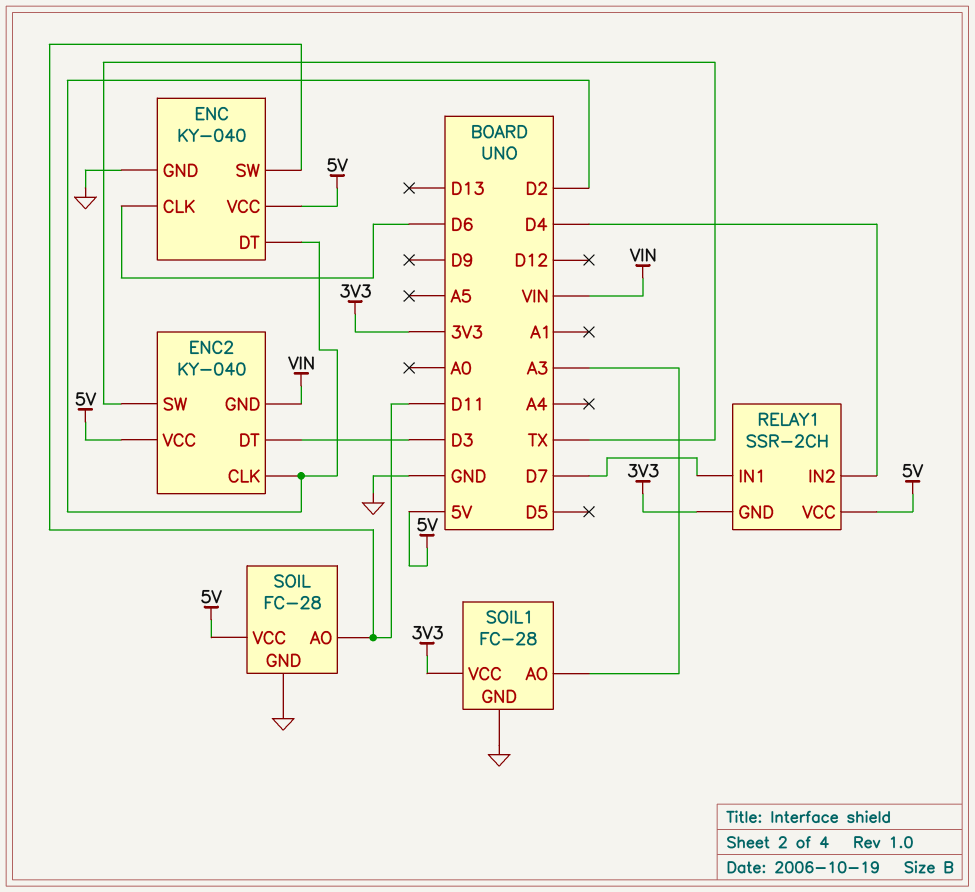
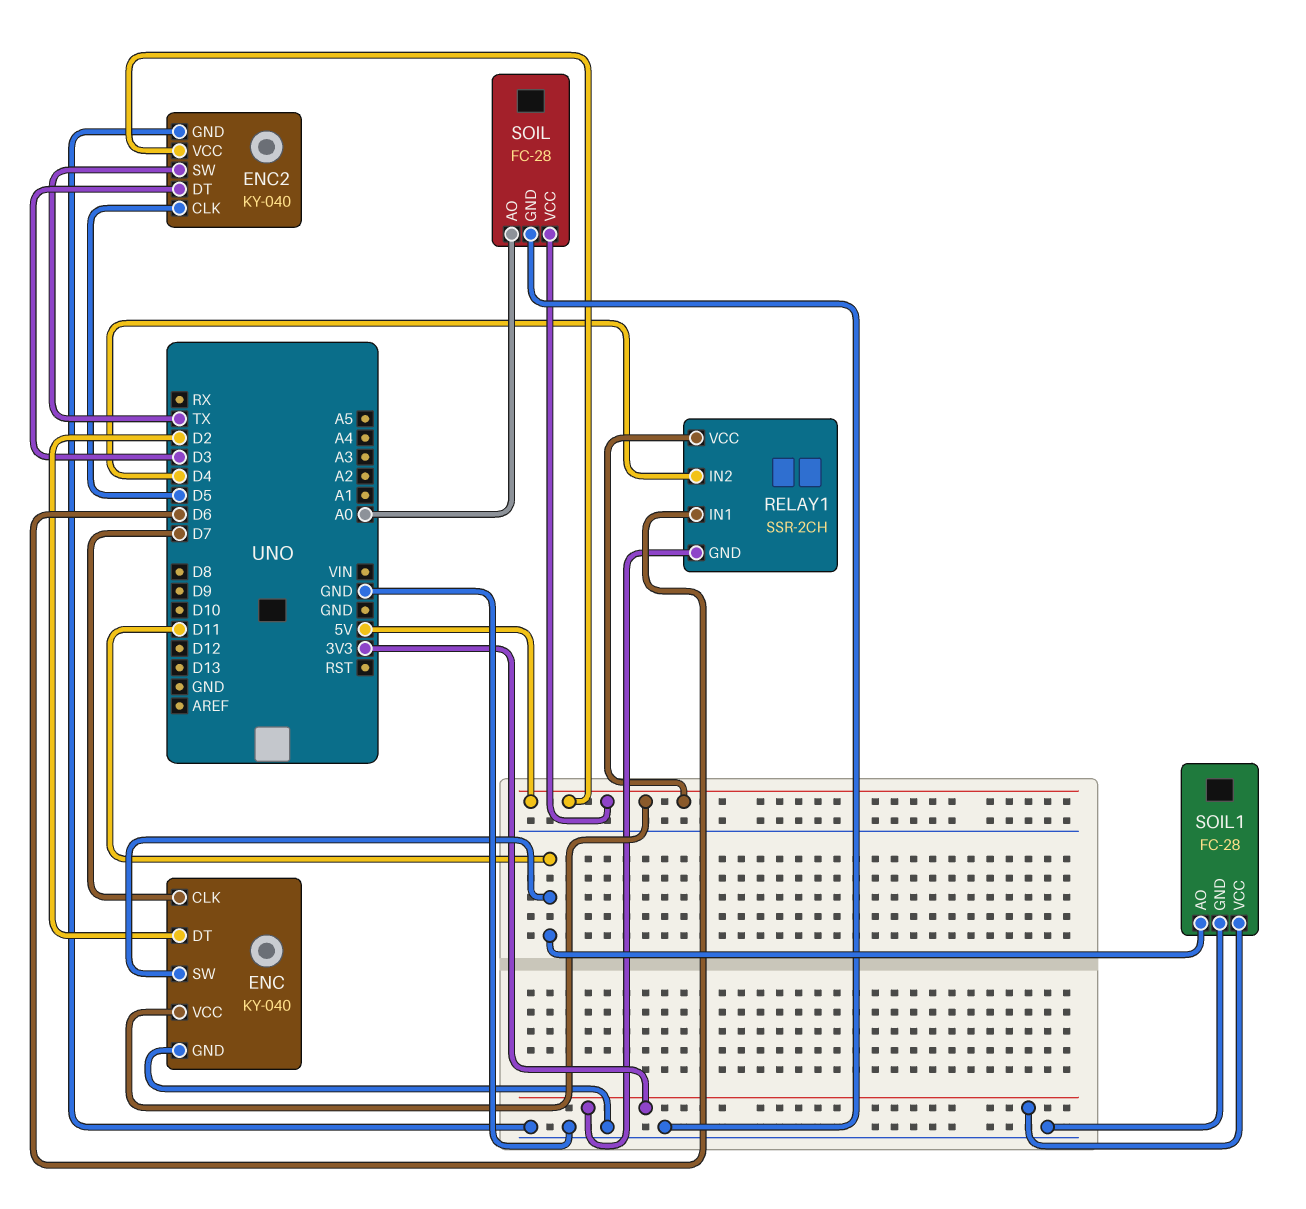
ENC pin CLK: D6 -> D7
ENC2 pin CLK: D2 -> D5
ENC2 pin GND: VIN -> GND
RELAY1 pin IN1: D7 -> D6
SOIL pin AO: D11 -> A0
SOIL1 pin AO: A3 -> D11

